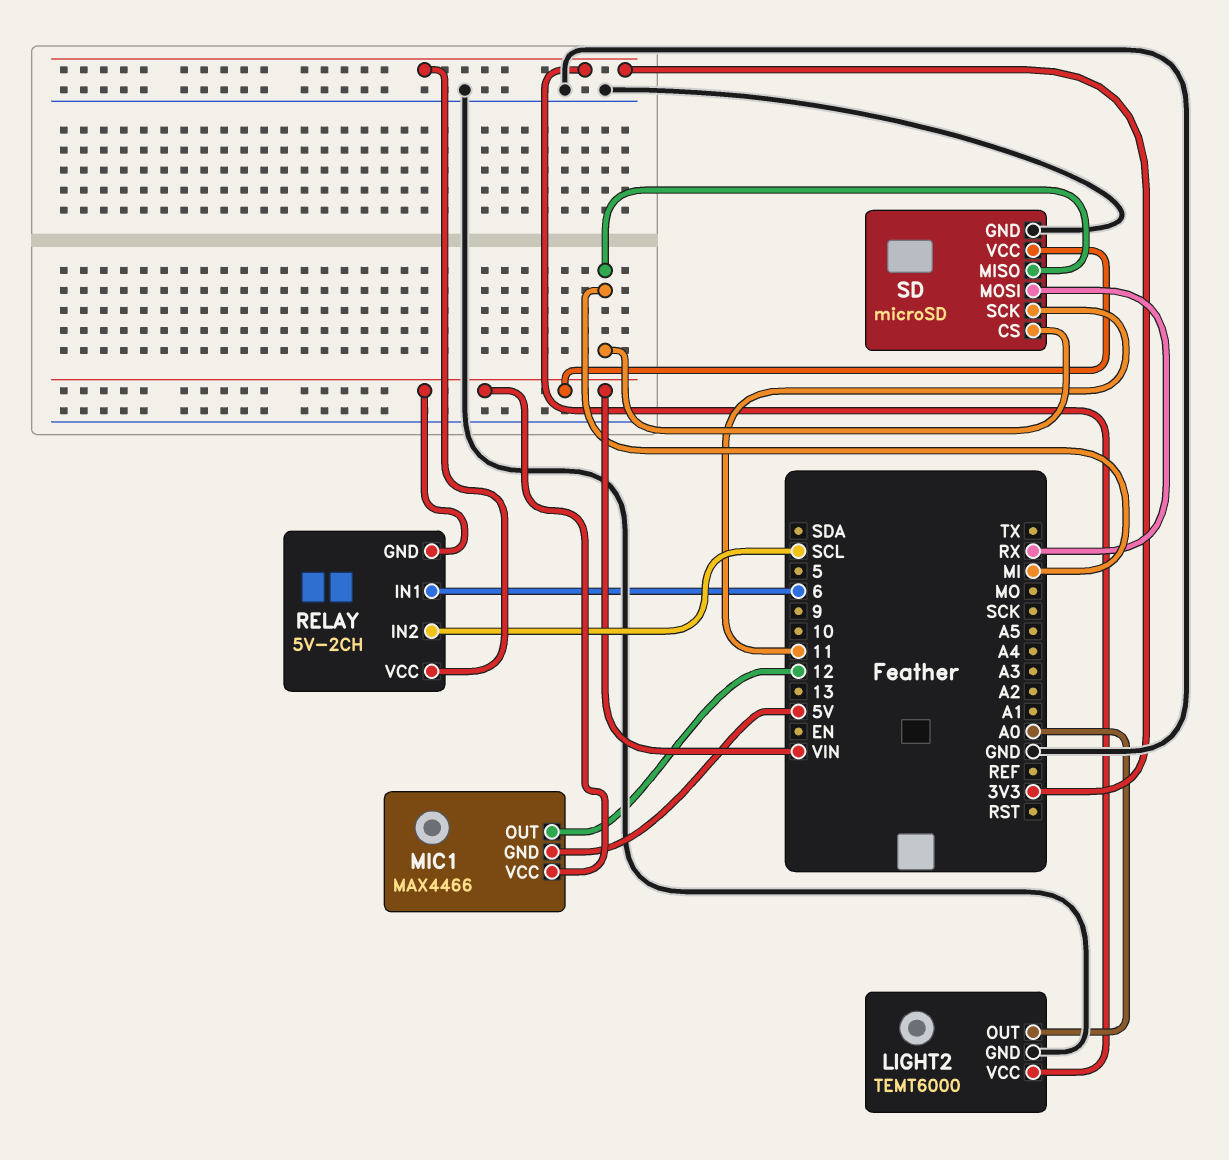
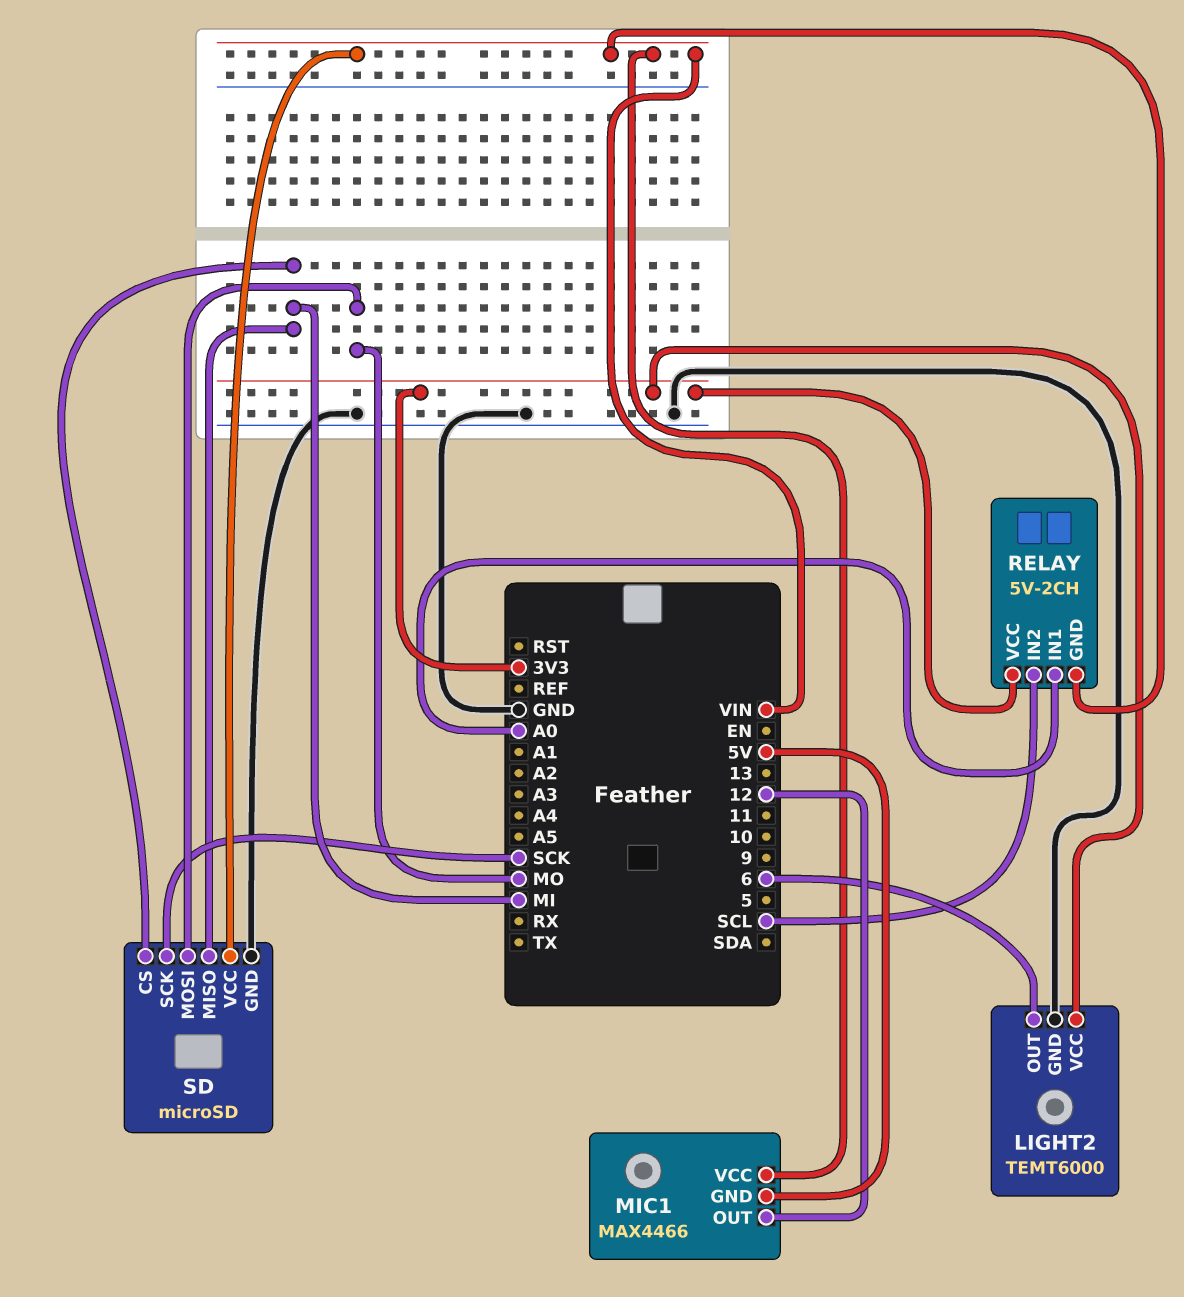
LIGHT2 pin OUT: A0 -> 6
RELAY pin IN1: 6 -> A0
SD pin MOSI: RX -> MO
SD pin SCK: 11 -> SCK

